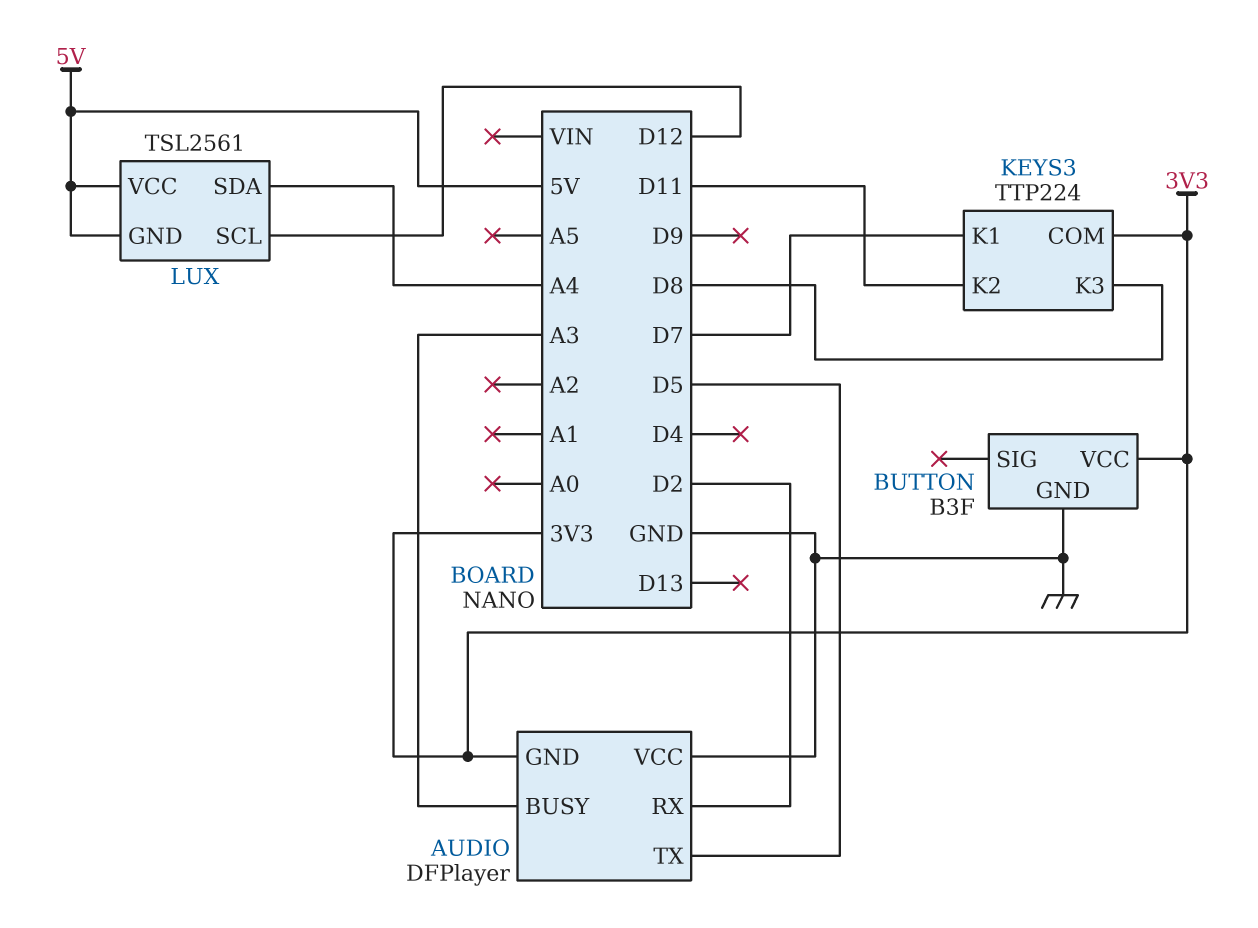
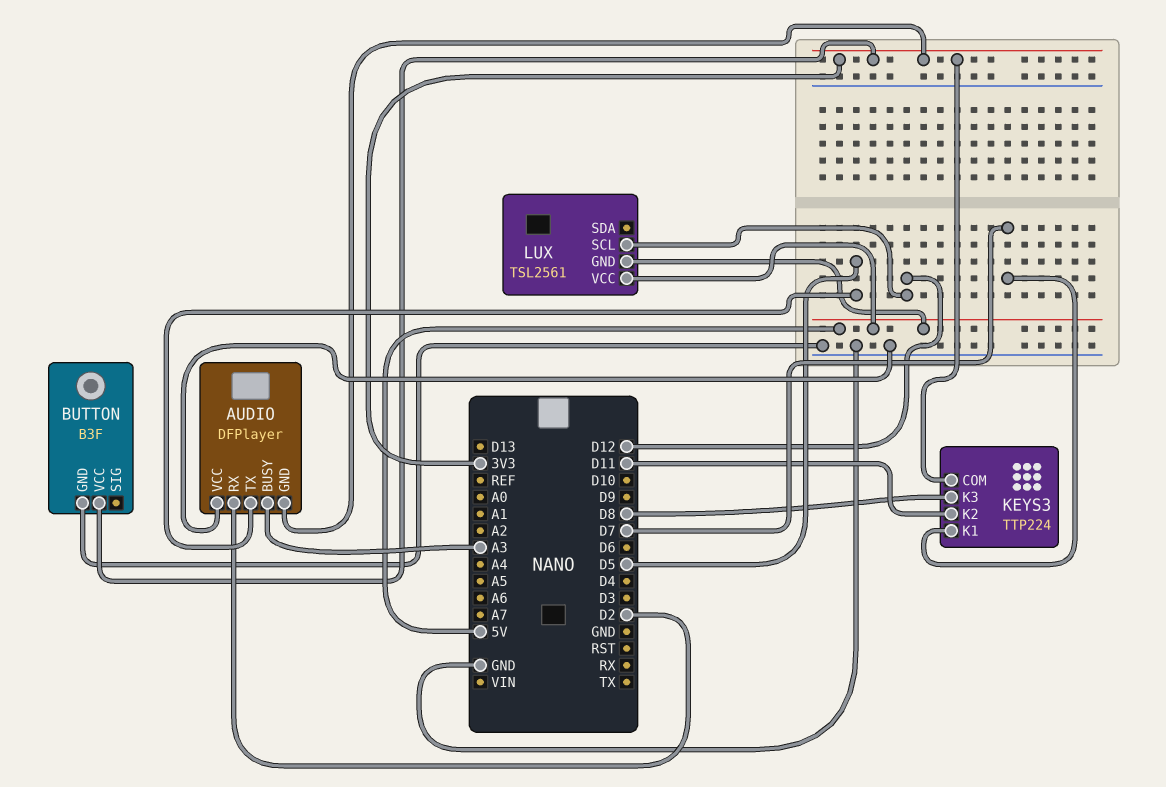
LUX pin SDA: A4 -> none

